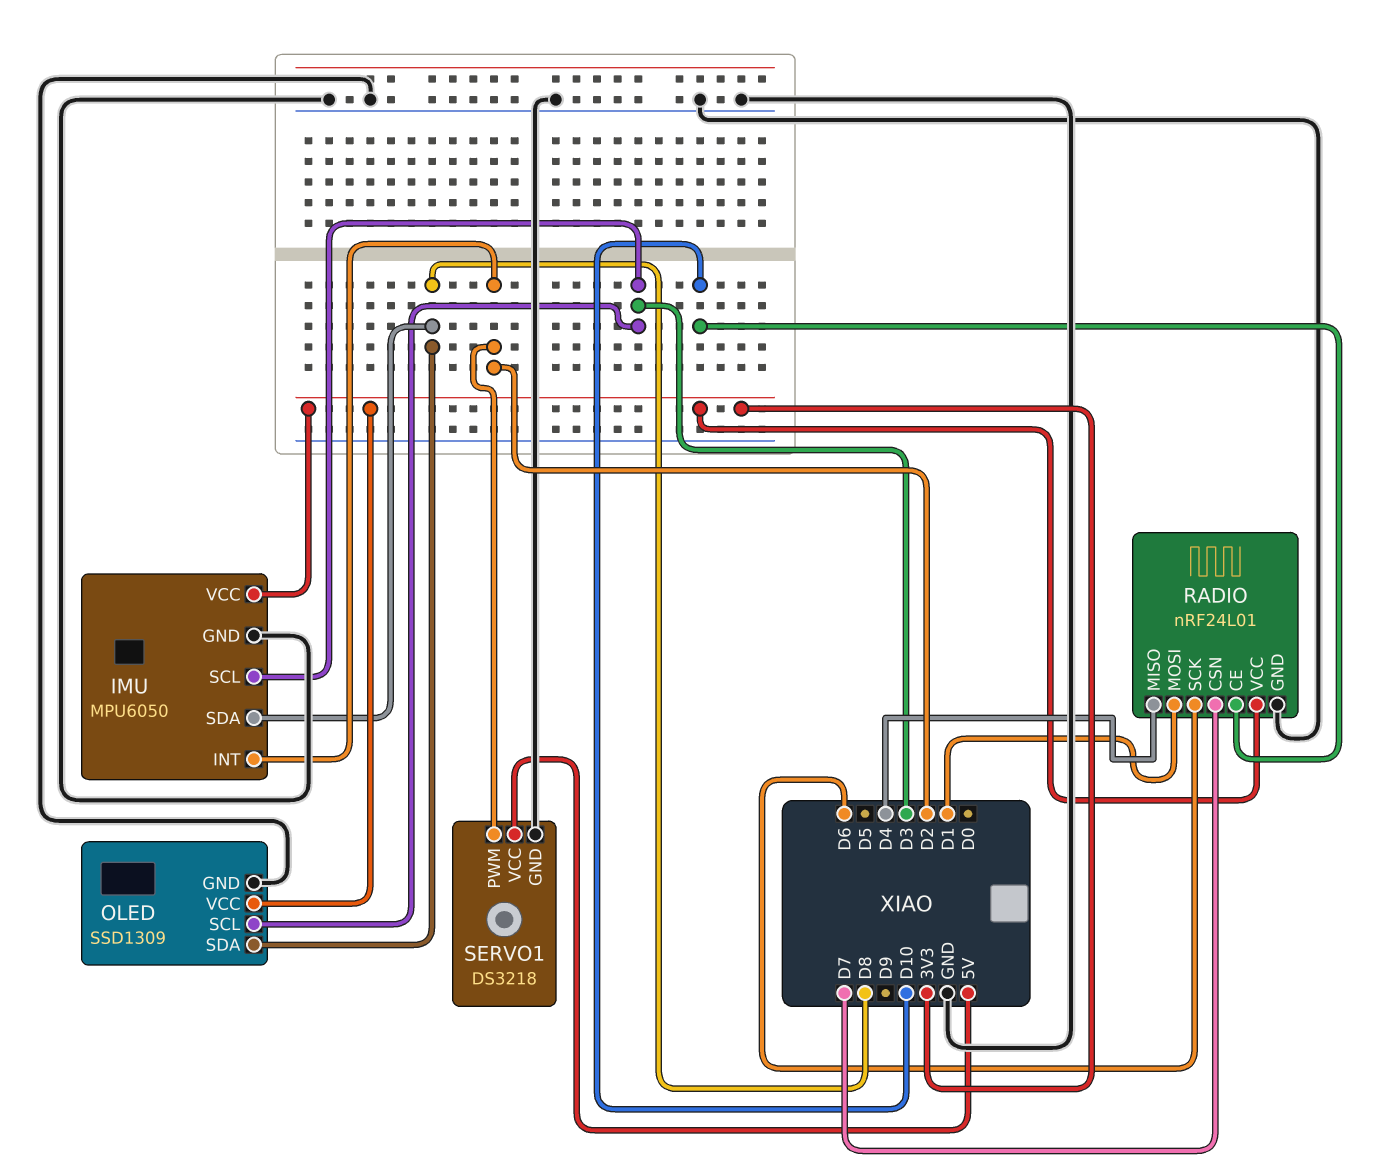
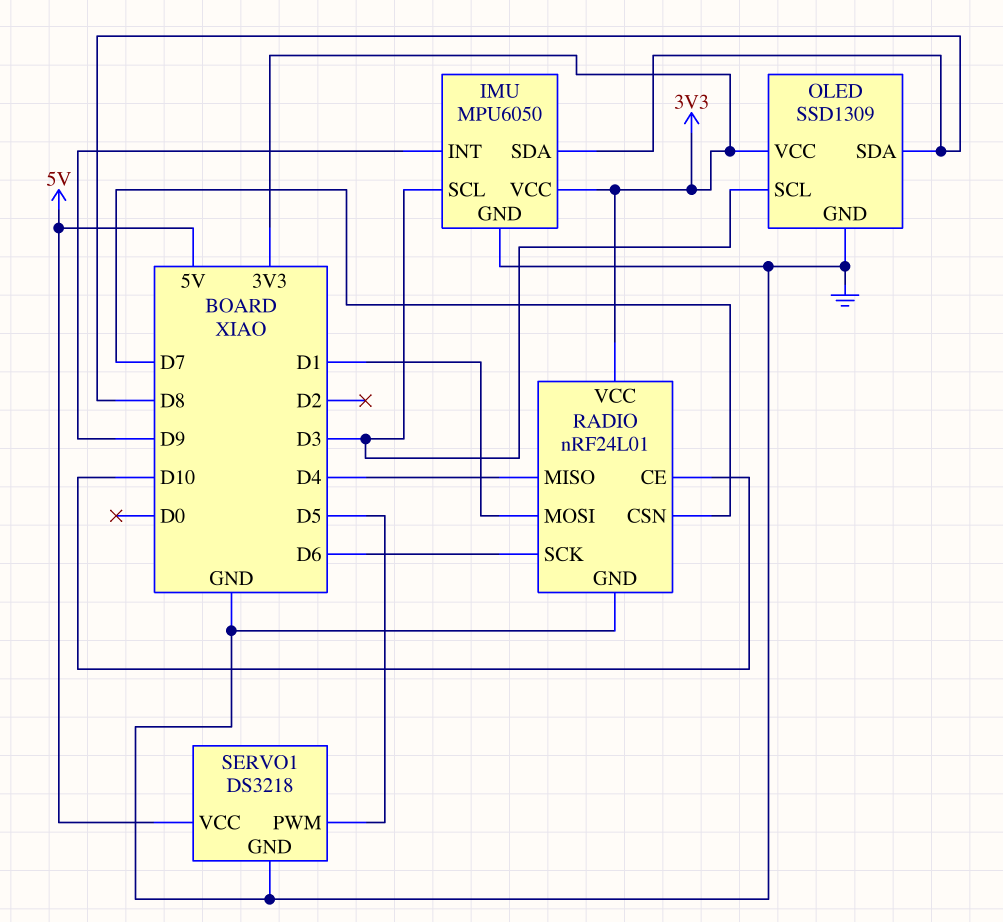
IMU pin INT: D2 -> D9
SERVO1 pin PWM: D2 -> D5

